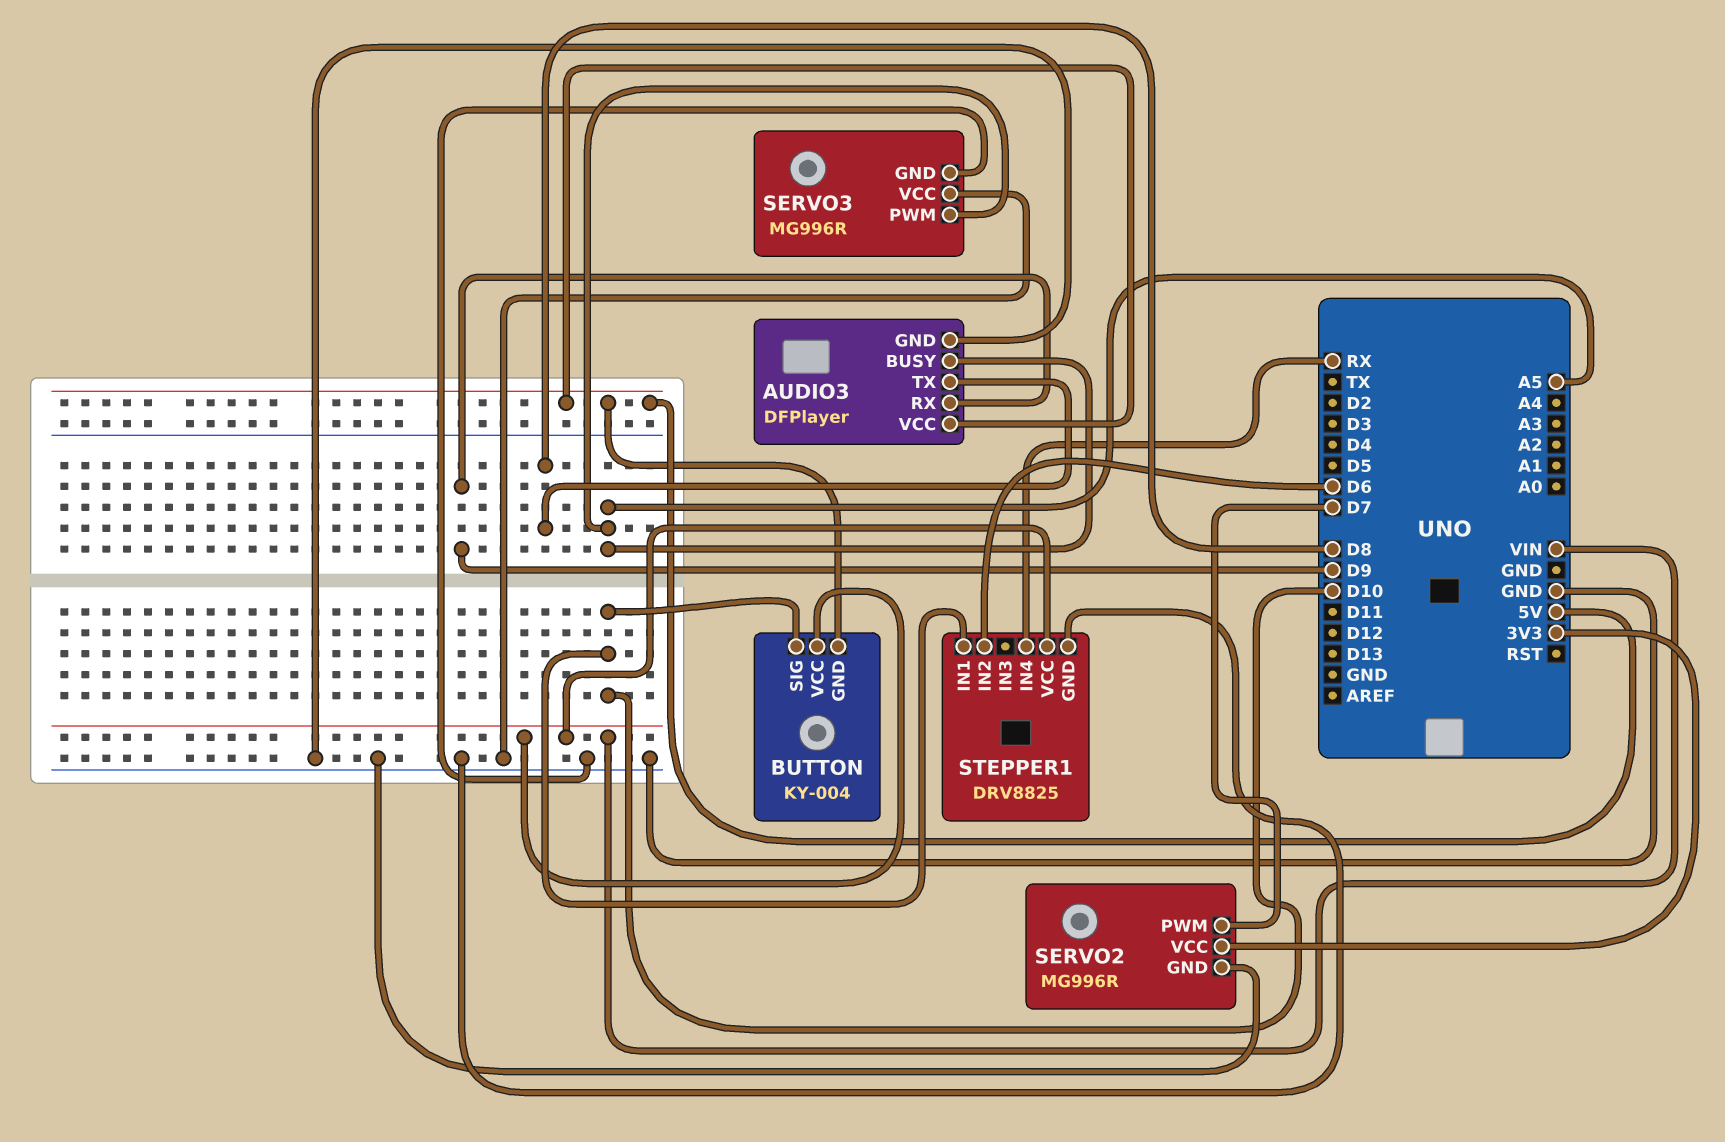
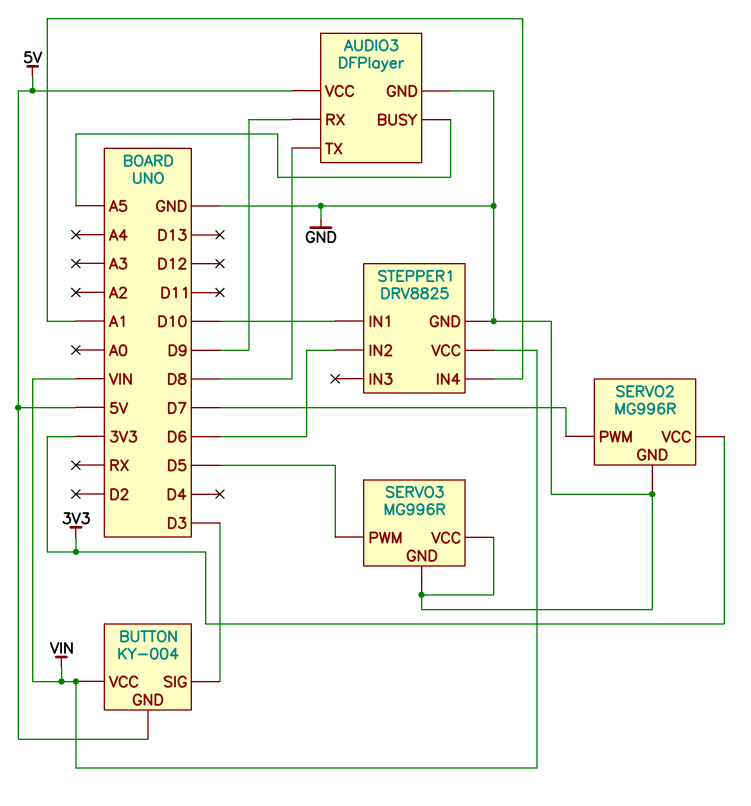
BUTTON pin SIG: D10 -> D3
SERVO3 pin PWM: A5 -> D5
STEPPER1 pin IN4: RX -> A1

